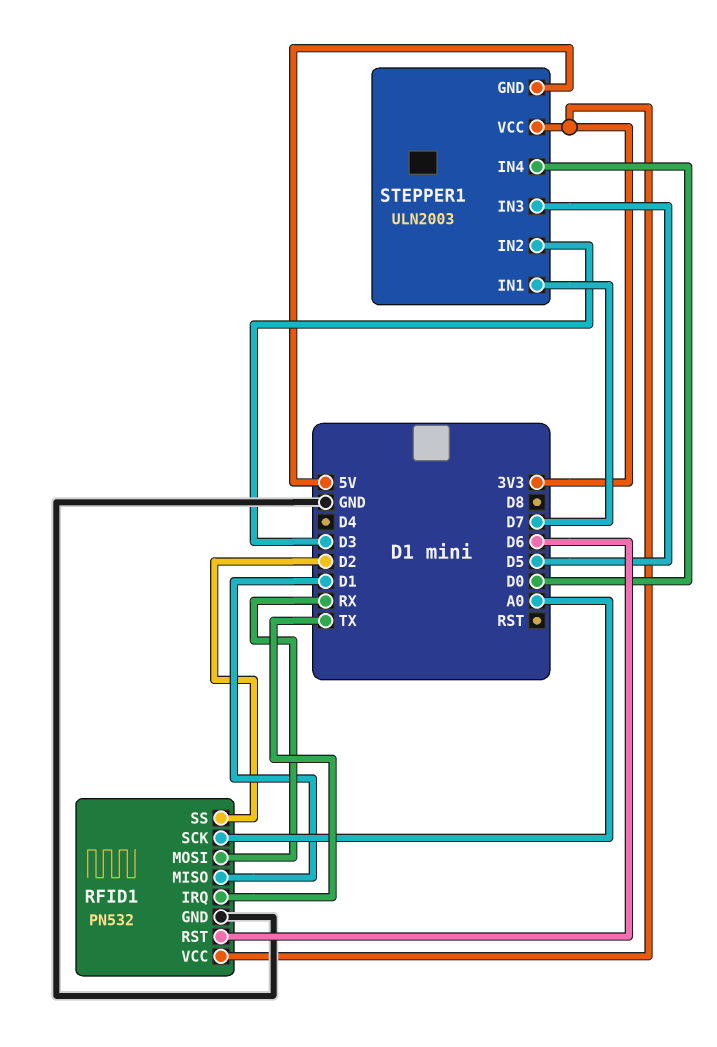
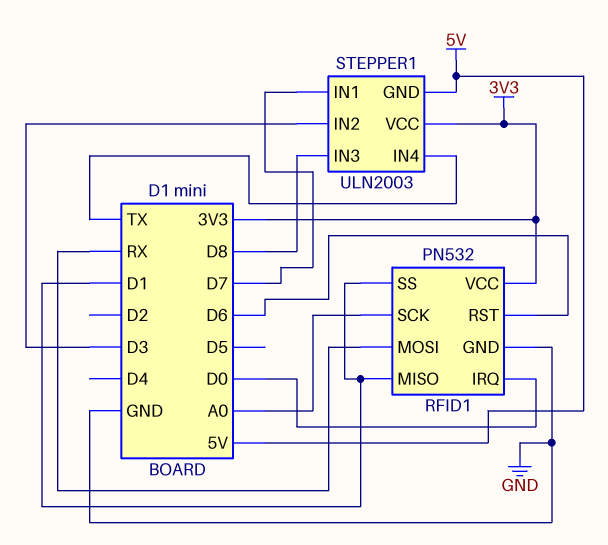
RFID1 pin IRQ: TX -> D0
RFID1 pin SS: D2 -> D1
STEPPER1 pin IN3: D5 -> D8
STEPPER1 pin IN4: D0 -> TX

